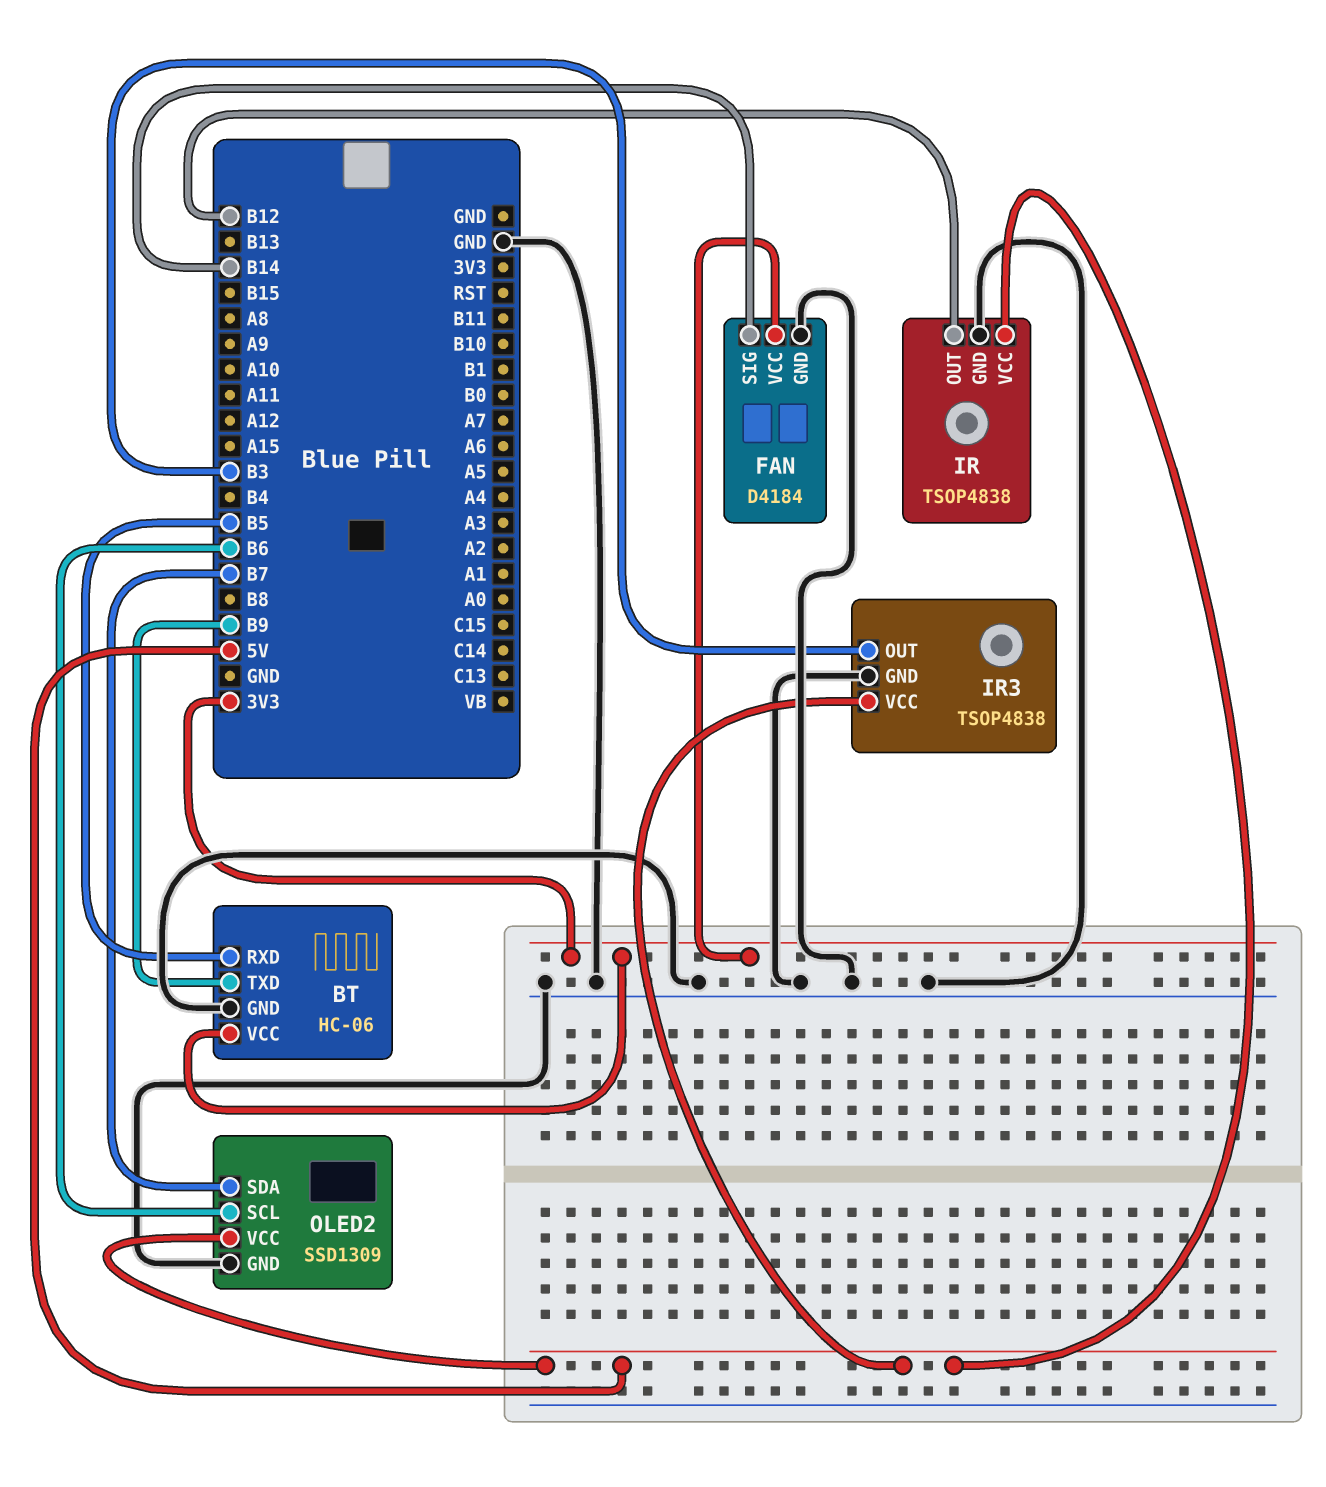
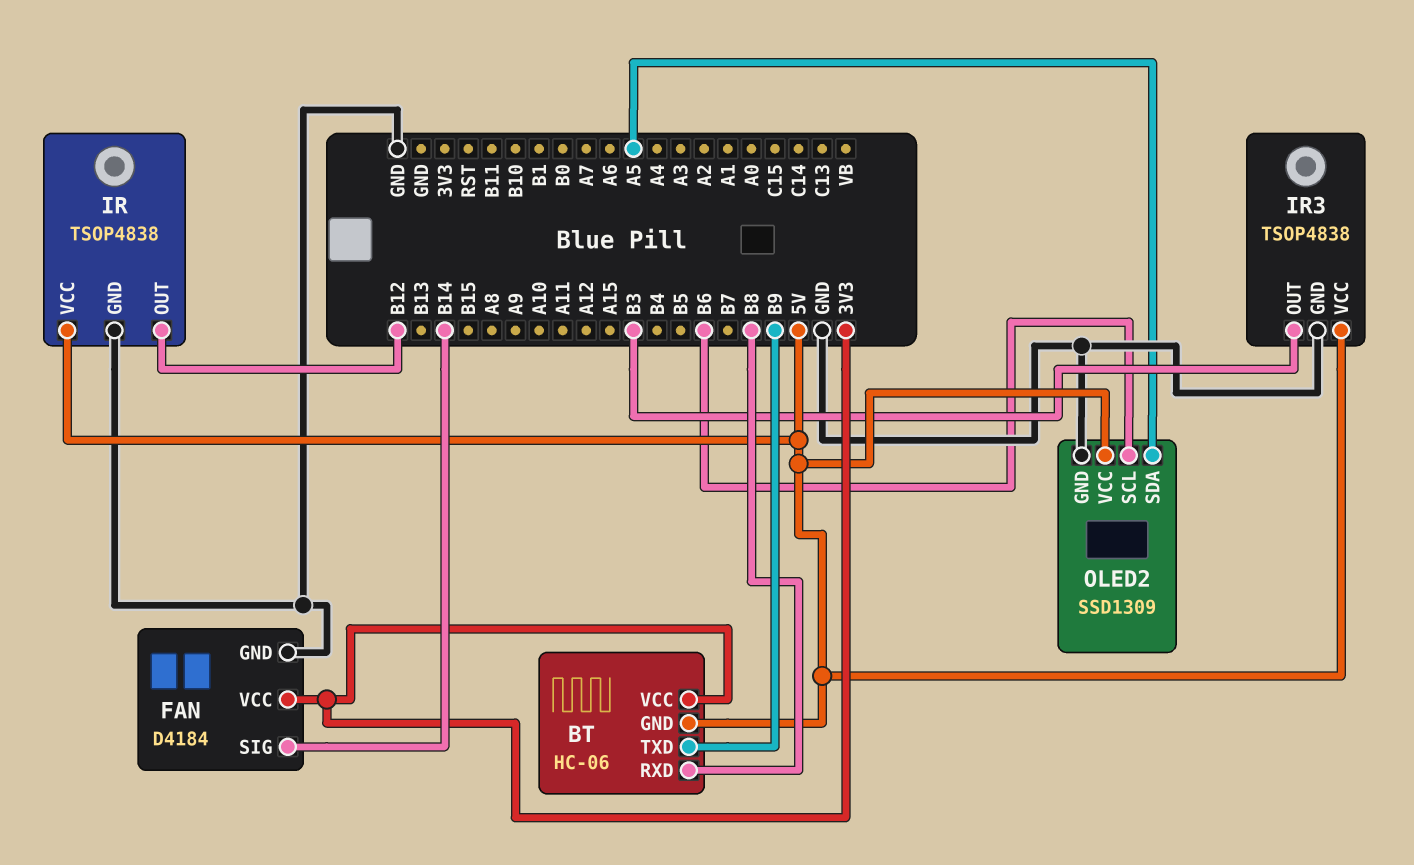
BT pin GND: GND -> 5V
BT pin RXD: B5 -> B8
OLED2 pin SDA: B7 -> A5

